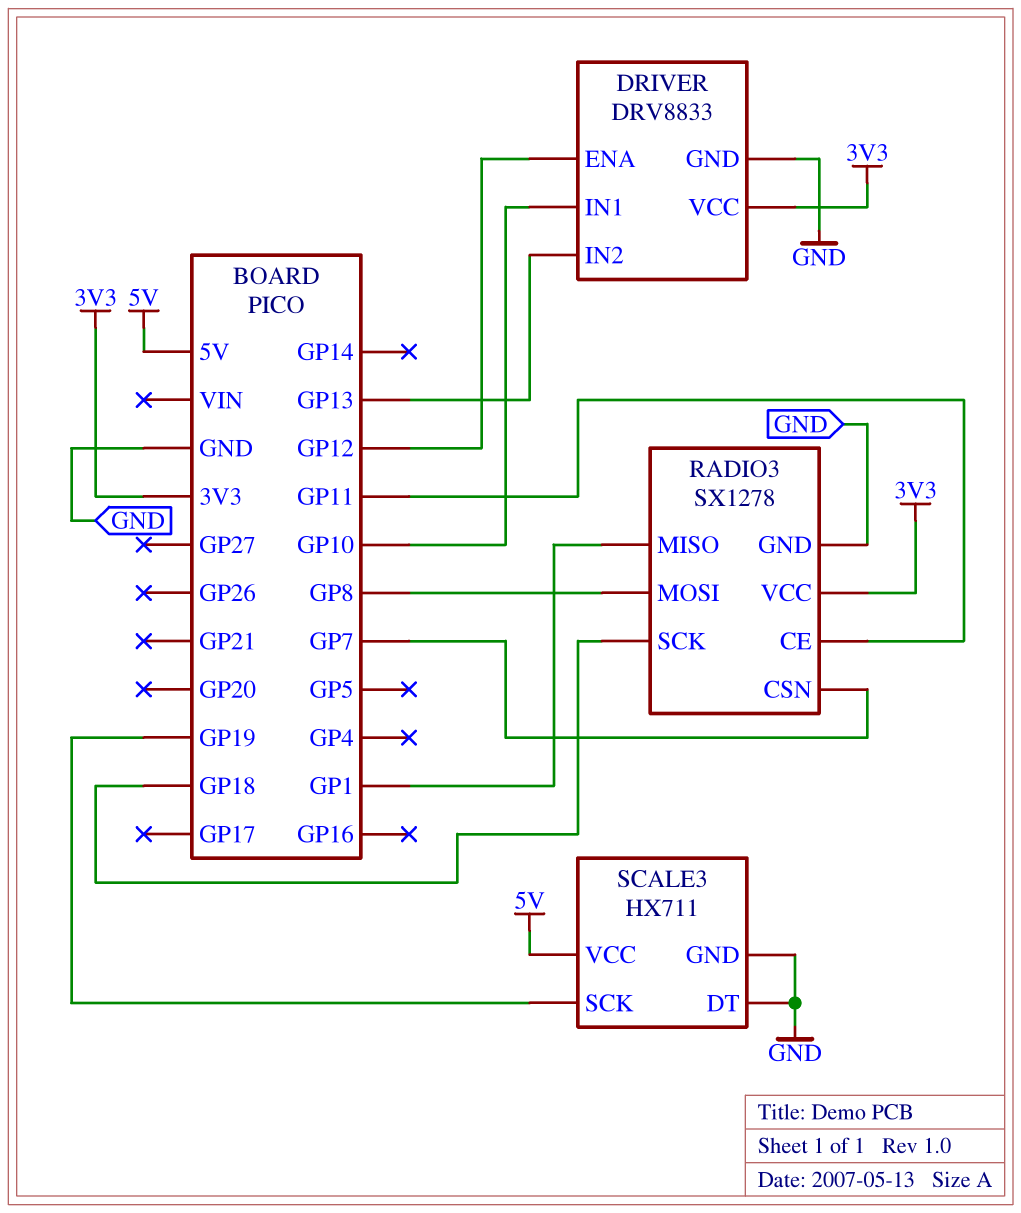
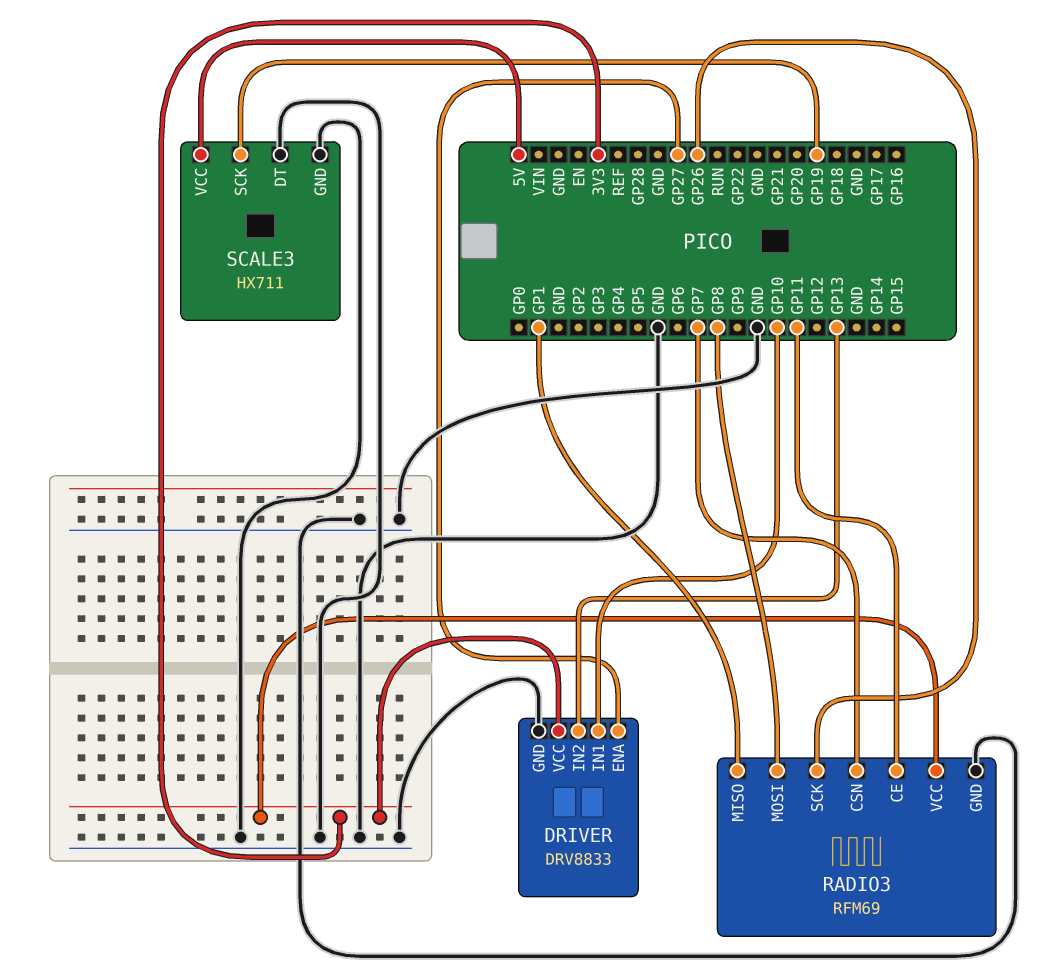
DRIVER pin ENA: GP12 -> GP27
RADIO3: SX1278 -> RFM69
RADIO3 pin SCK: GP18 -> GP26

